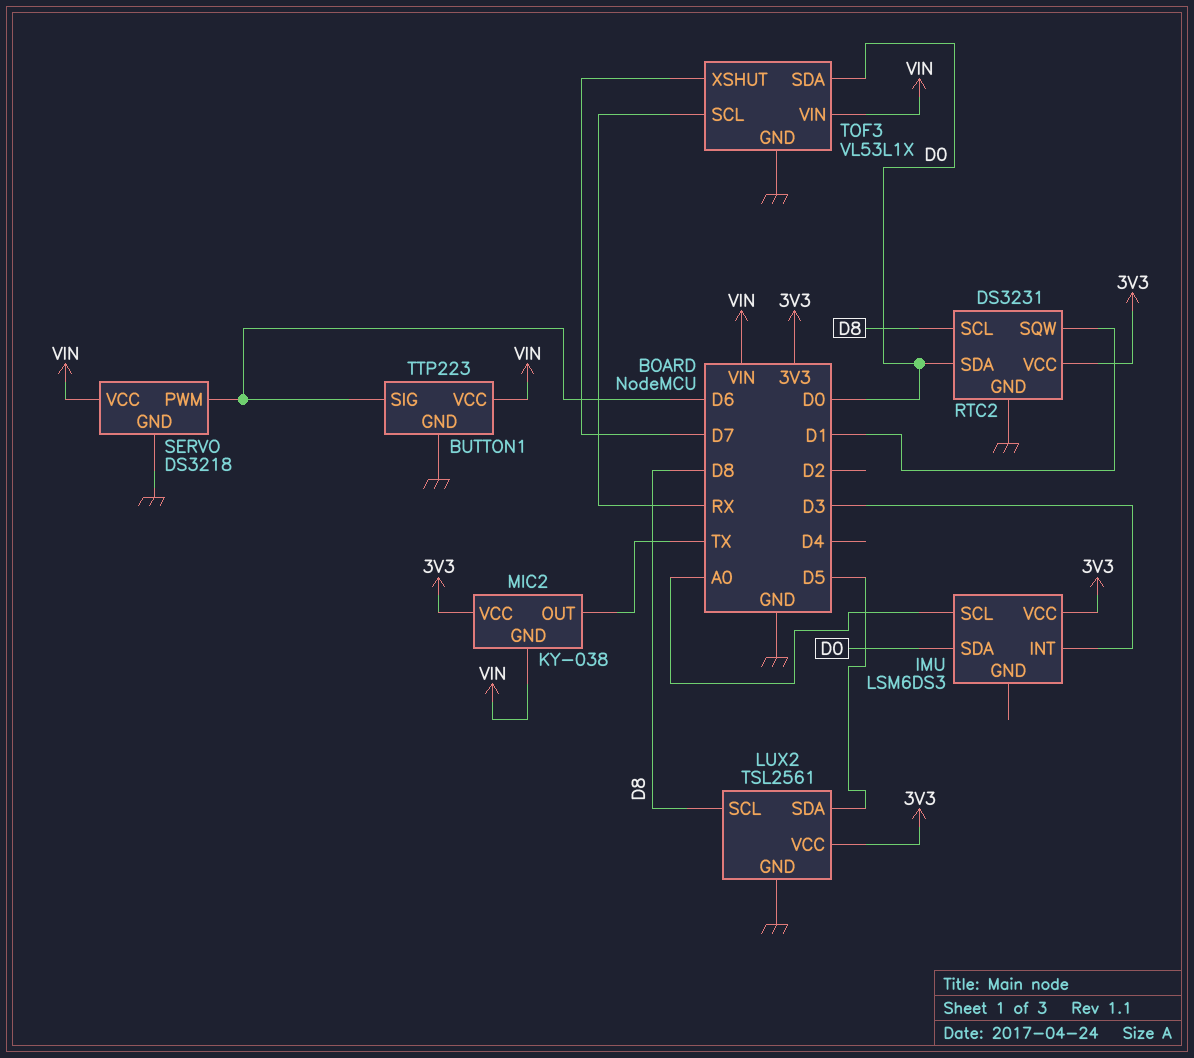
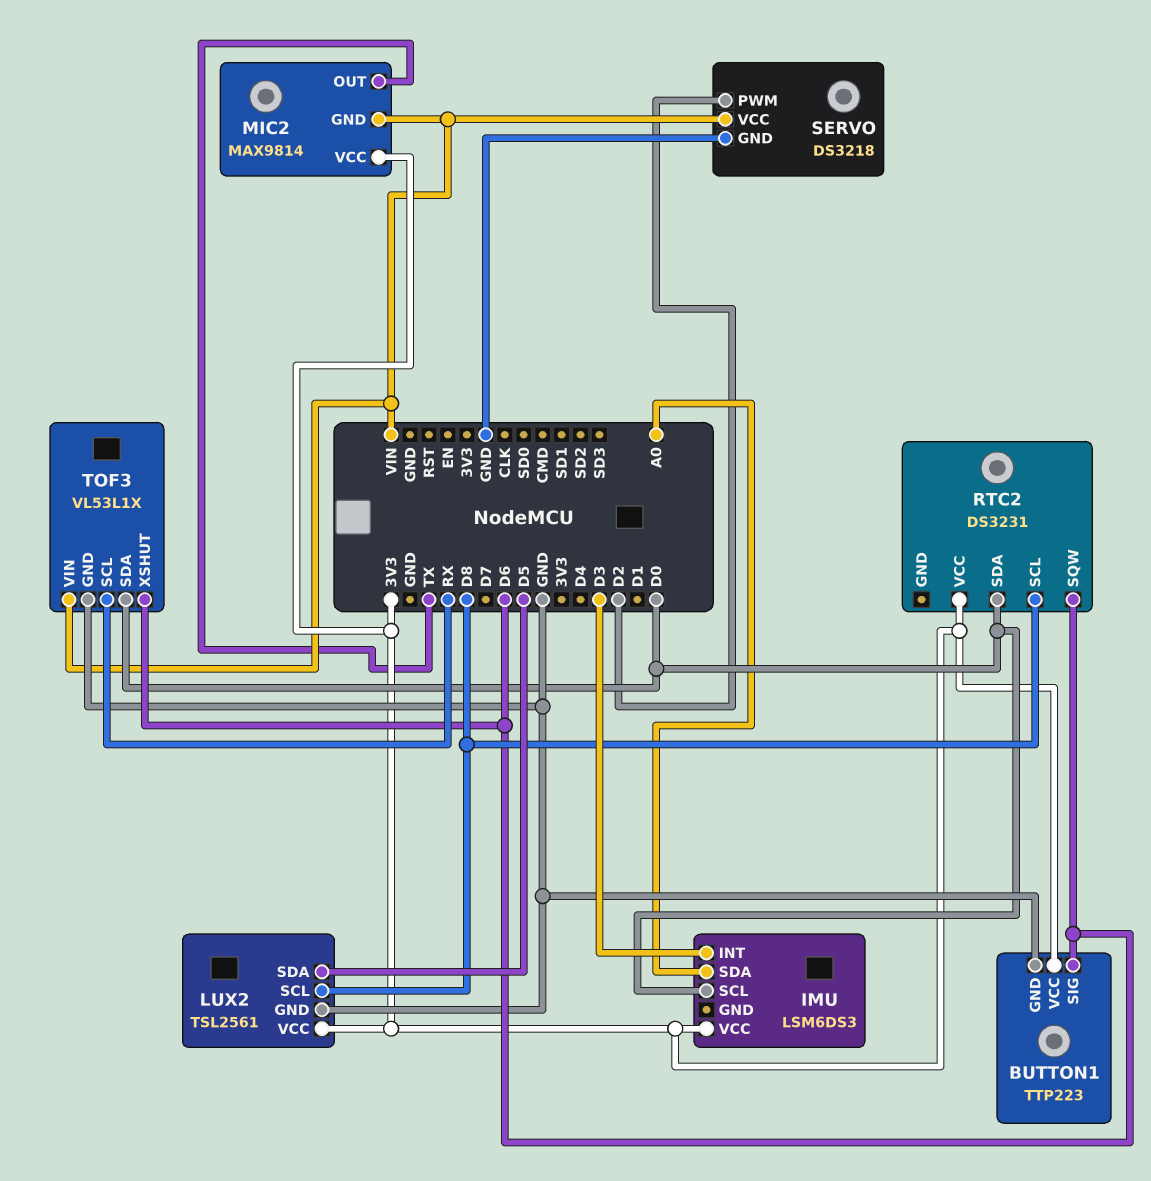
BUTTON1 pin VCC: VIN -> 3V3
IMU pin SCL: A0 -> D0
IMU pin SDA: D0 -> A0
MIC2: KY-038 -> MAX9814
RTC2 pin GND: GND -> none
RTC2 pin SQW: D1 -> D6
SERVO pin PWM: D6 -> D2
TOF3 pin XSHUT: D7 -> D6

